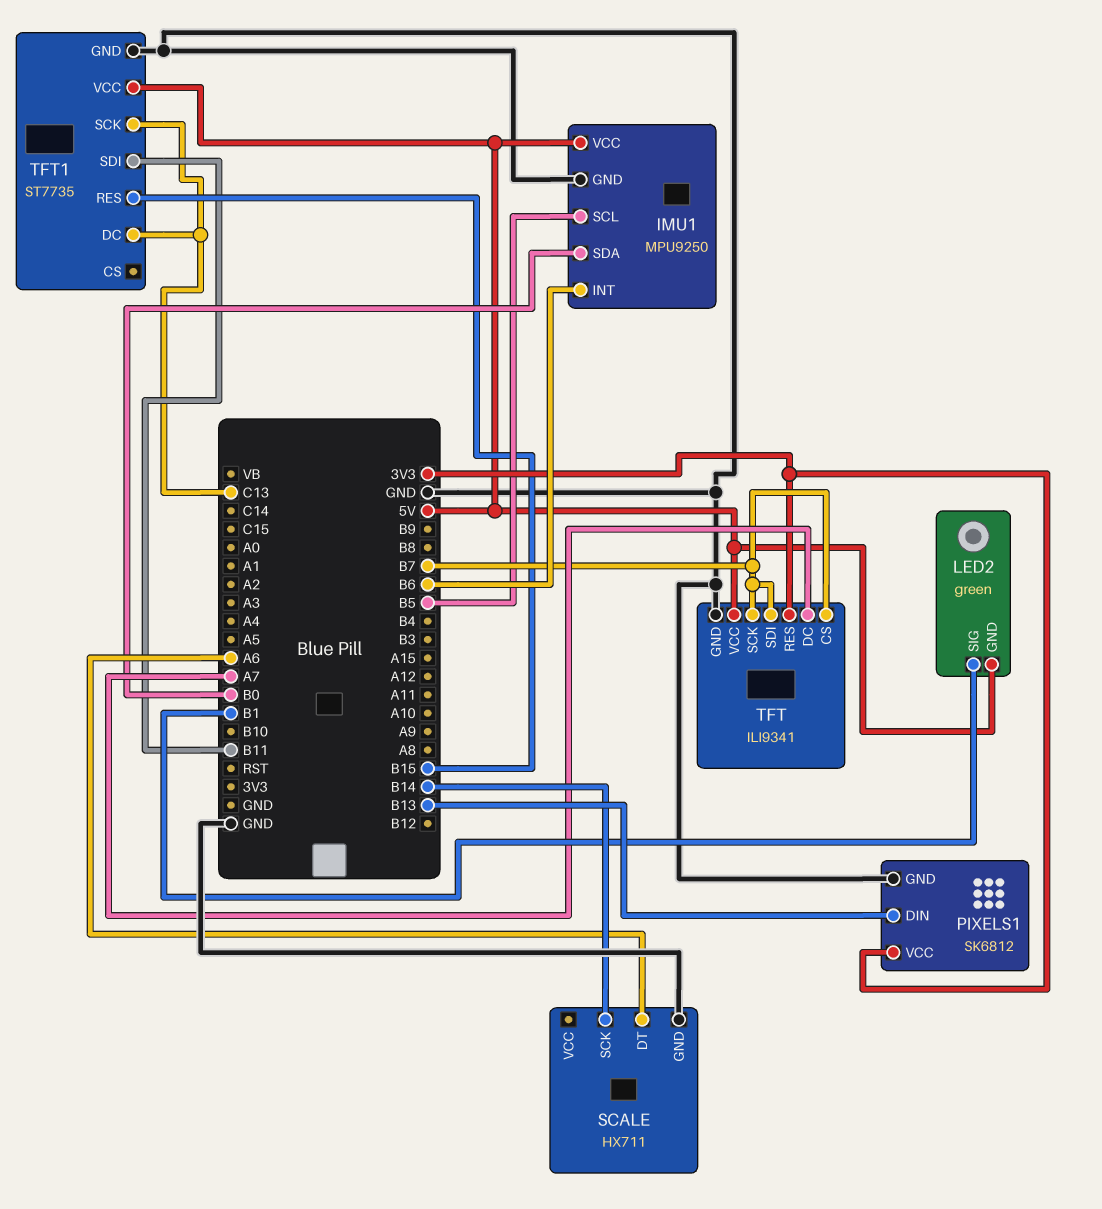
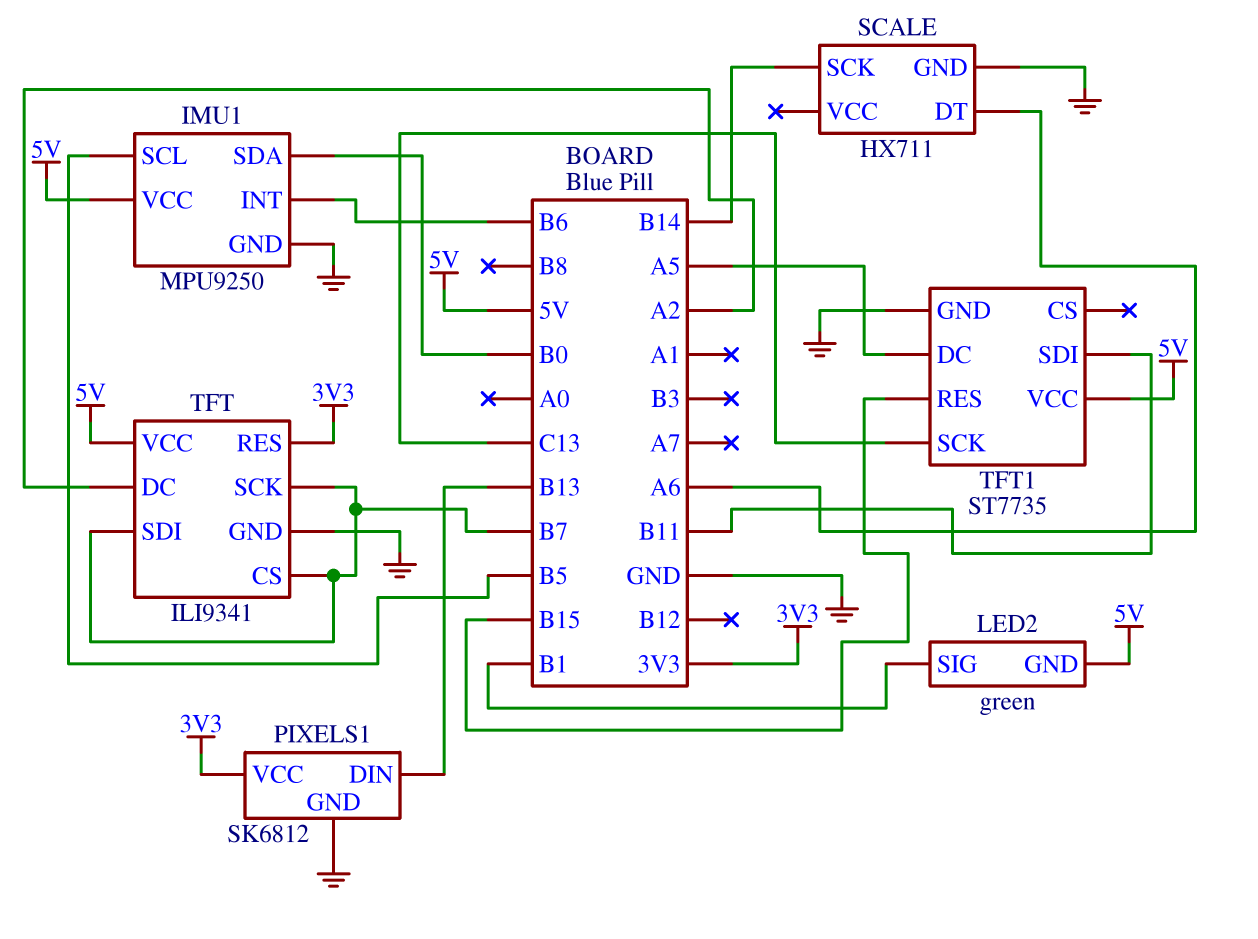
TFT pin DC: A7 -> A2
TFT1 pin DC: C13 -> A5

